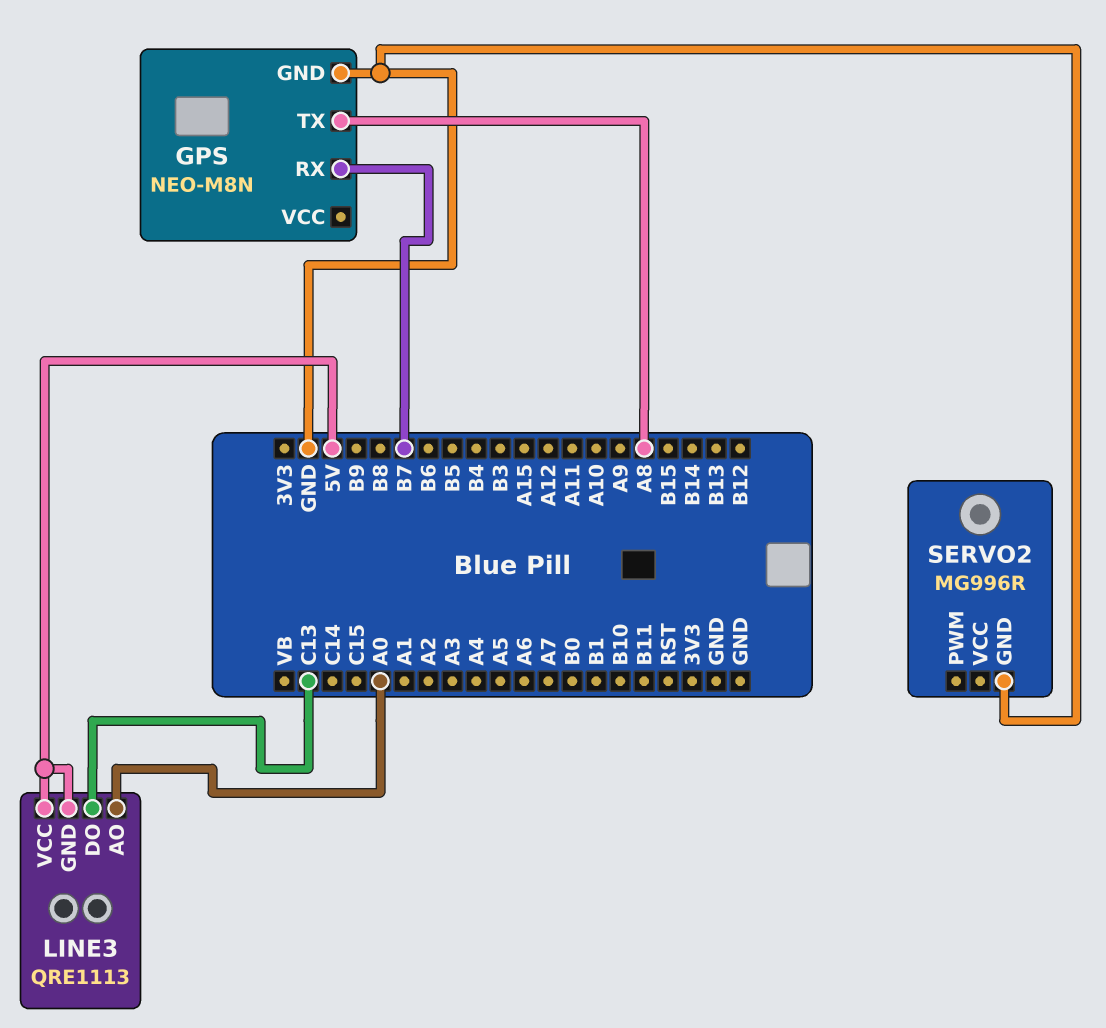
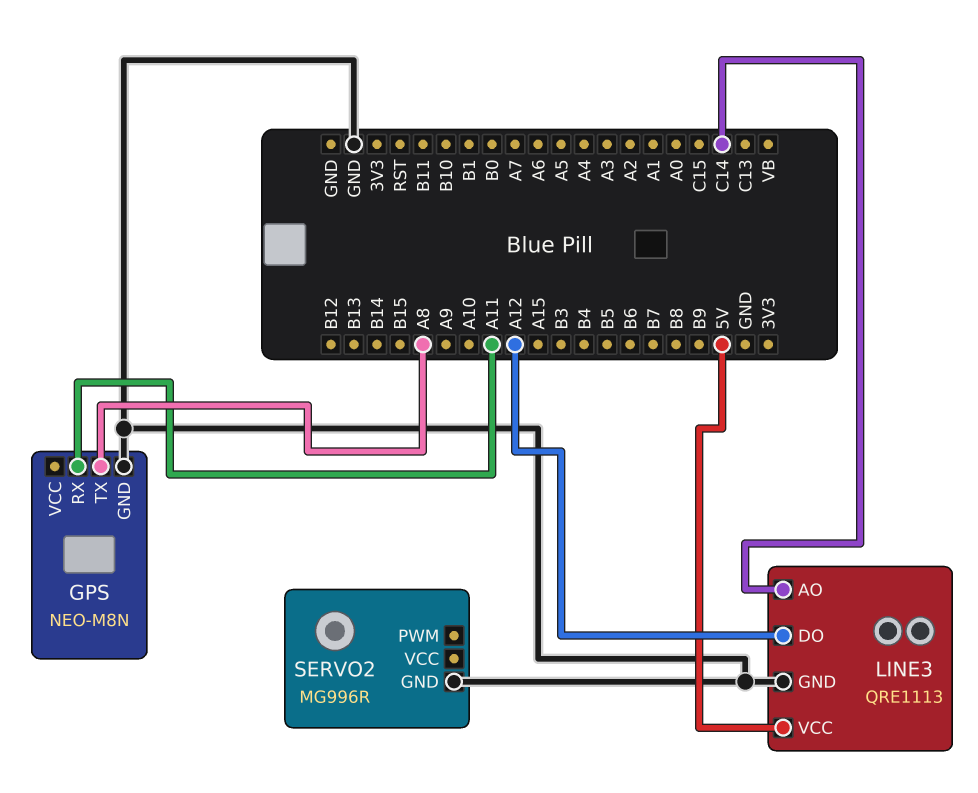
GPS pin RX: B7 -> A11
LINE3 pin AO: A0 -> C14
LINE3 pin DO: C13 -> A12
LINE3 pin GND: 5V -> GND

